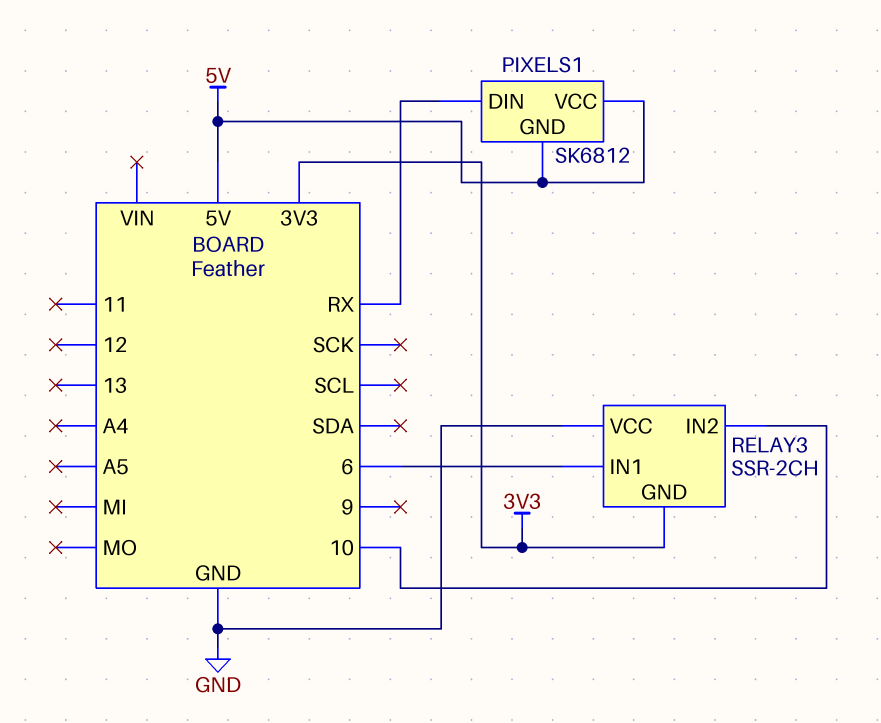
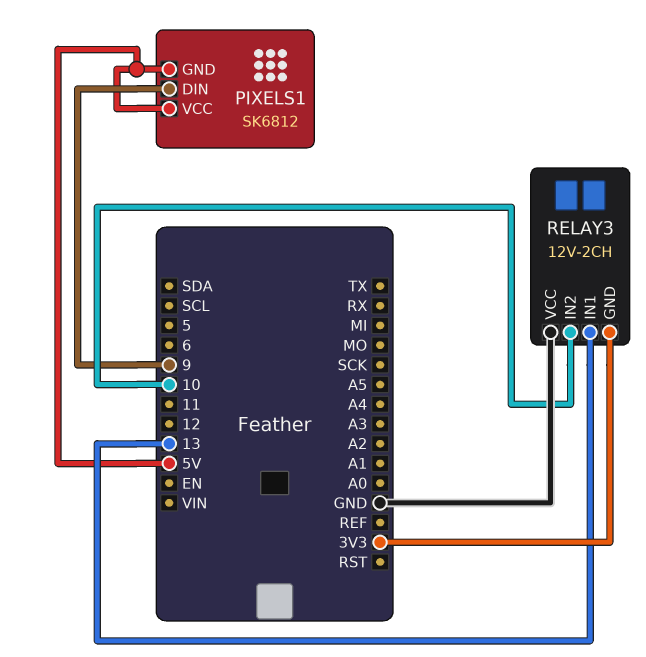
PIXELS1 pin DIN: RX -> 9
RELAY3: SSR-2CH -> 12V-2CH
RELAY3 pin IN1: 6 -> 13

